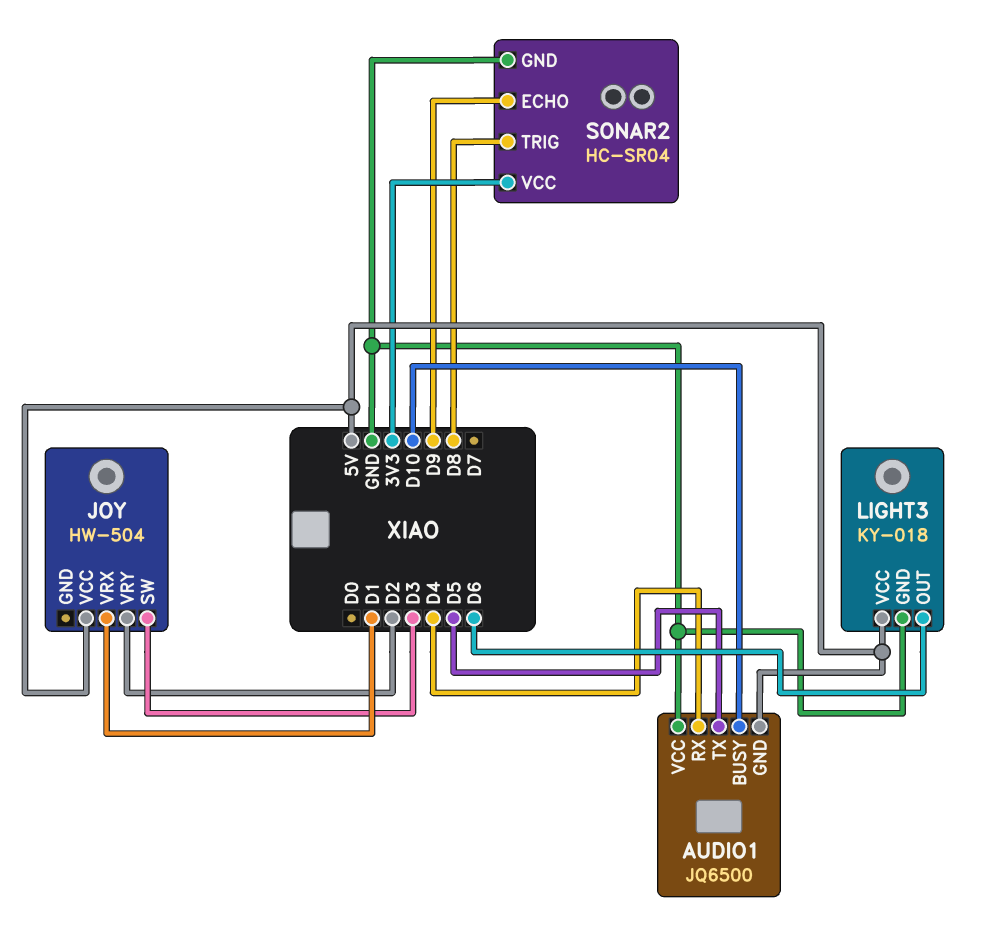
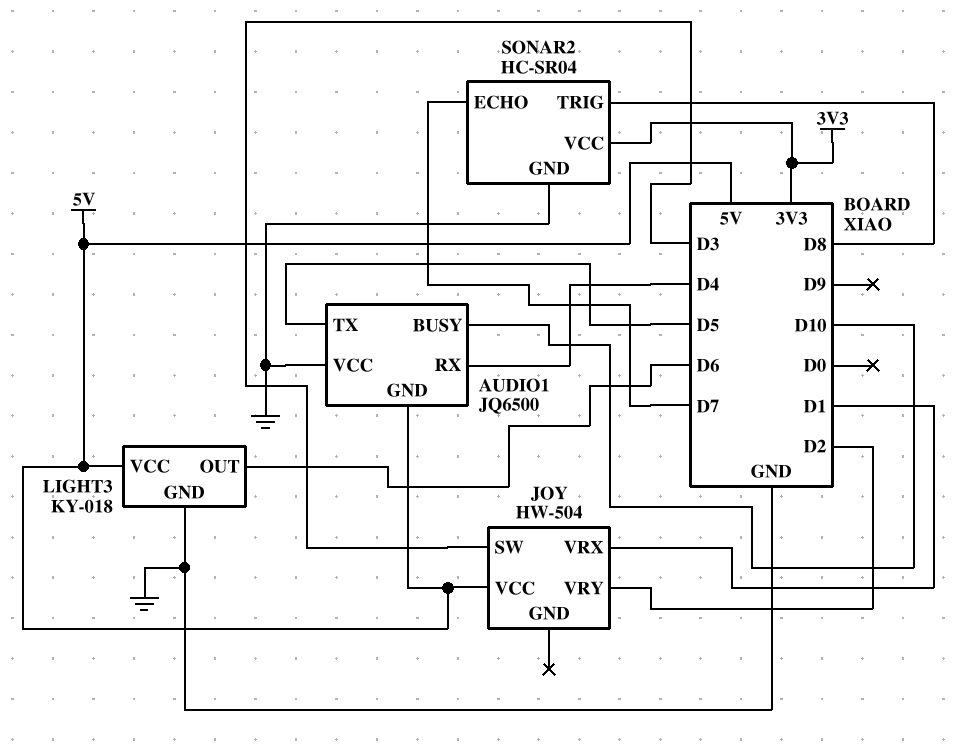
SONAR2 pin ECHO: D9 -> D7

